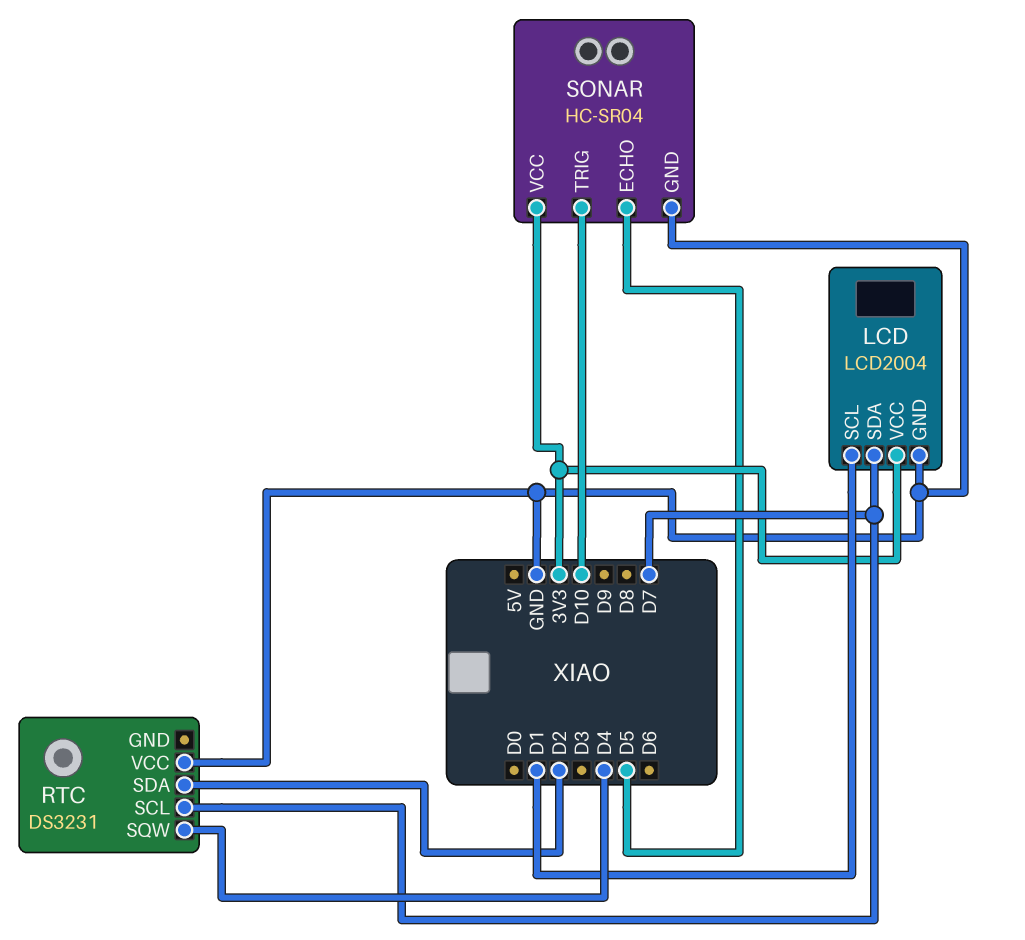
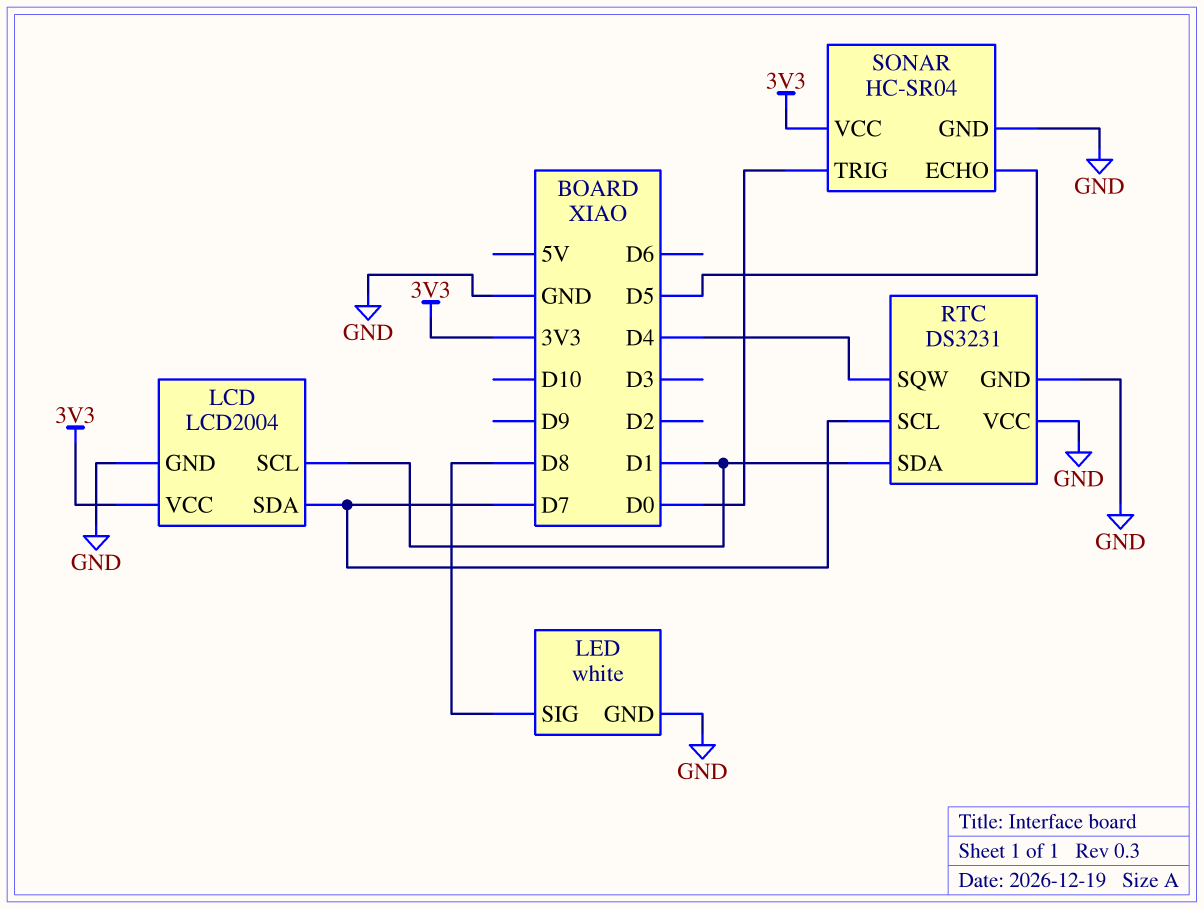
LED: none -> white
LED pin GND: none -> GND
LED pin SIG: none -> D8
RTC pin GND: none -> GND
RTC pin SDA: D2 -> D1
SONAR pin TRIG: D10 -> D0

